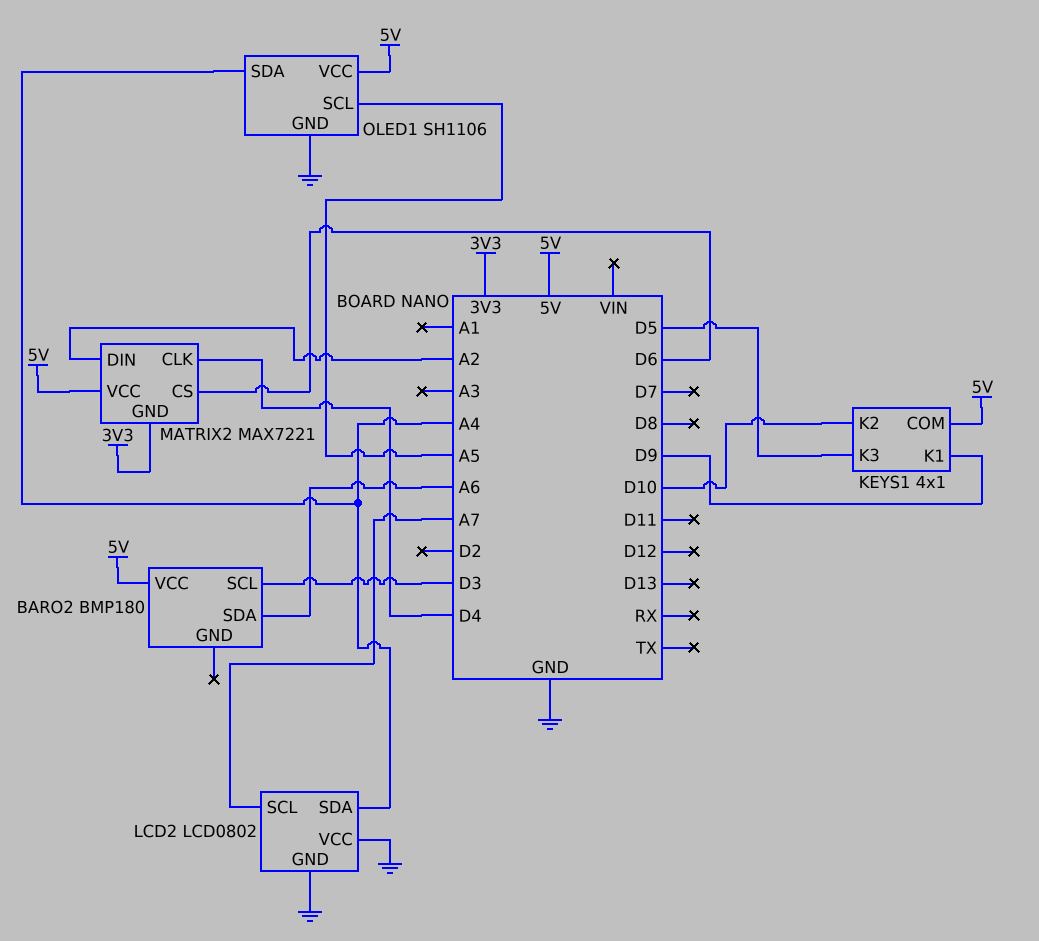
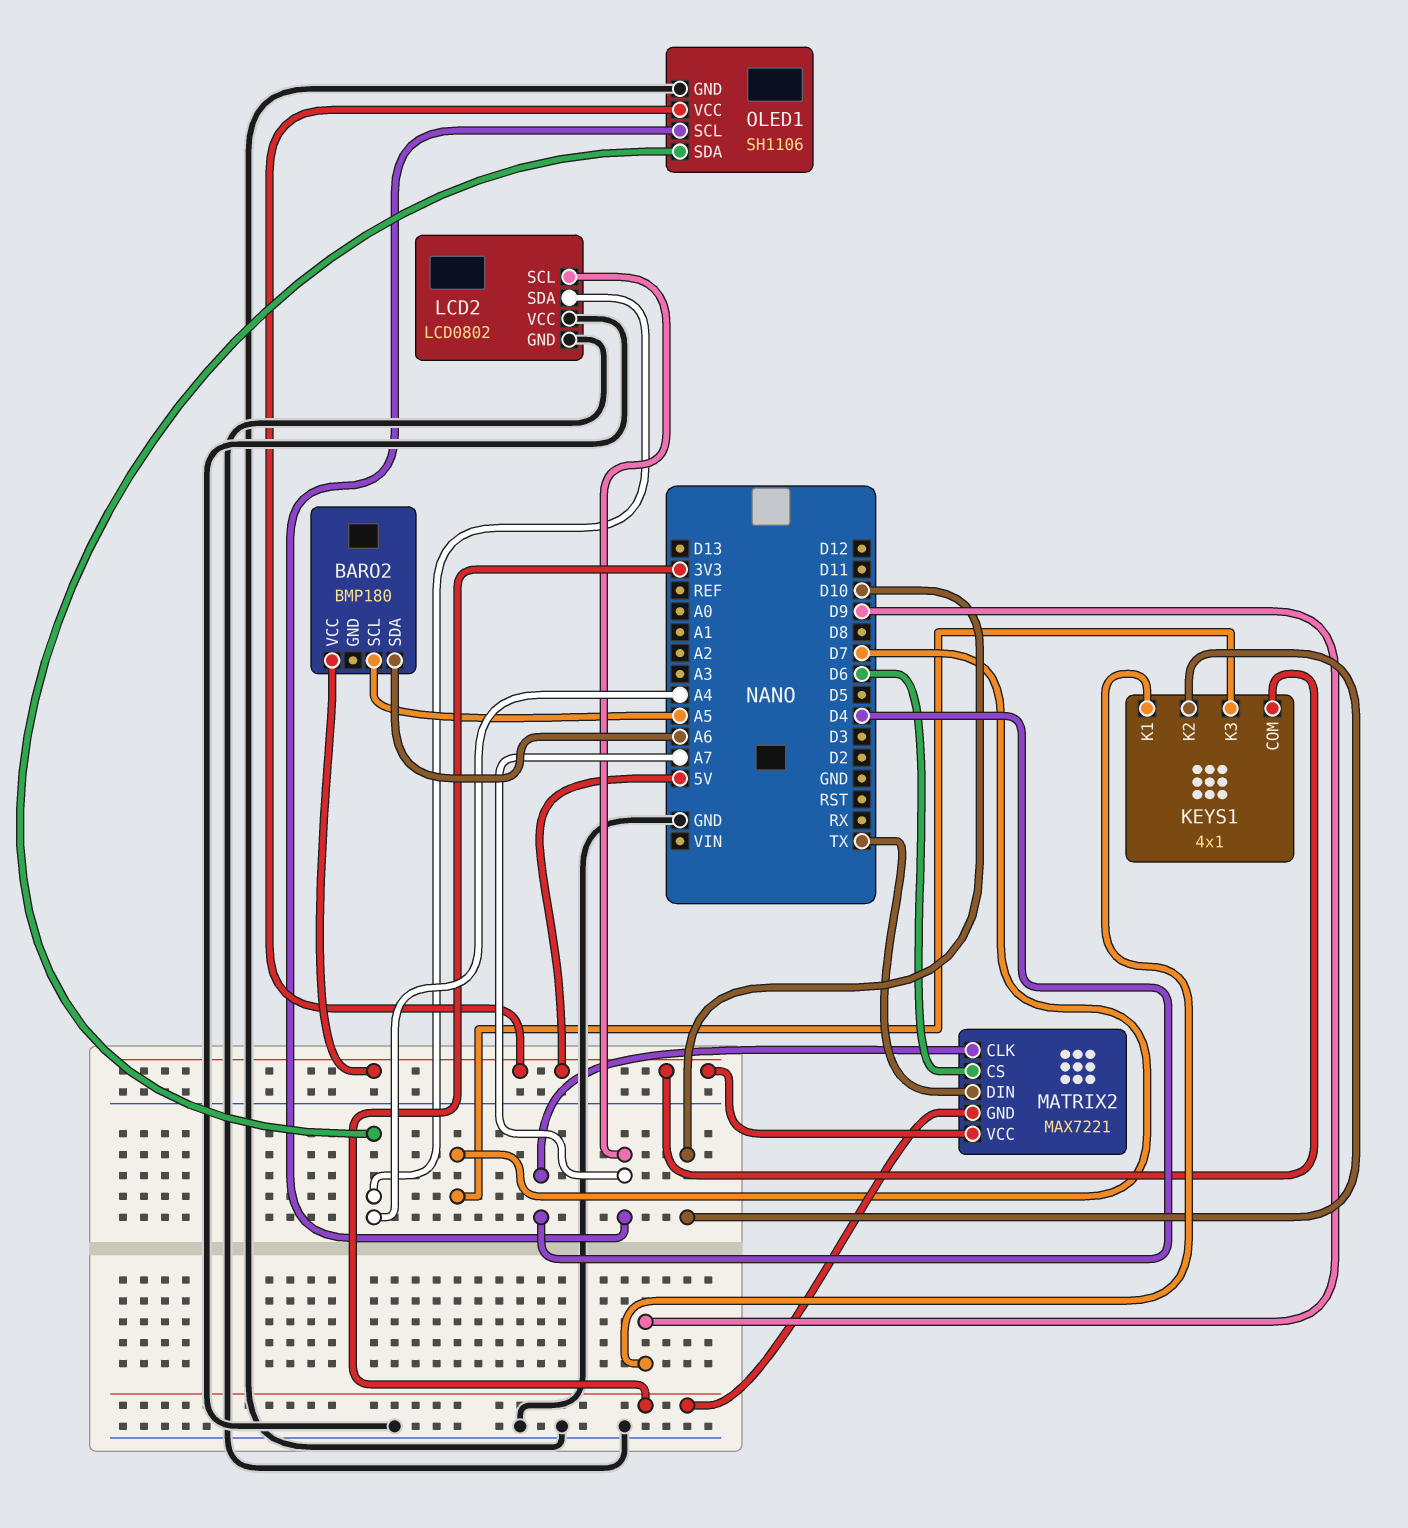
BARO2 pin SCL: D3 -> A5
KEYS1 pin K3: D5 -> D7
MATRIX2 pin DIN: A2 -> TX
OLED1 pin SCL: A5 -> A7

